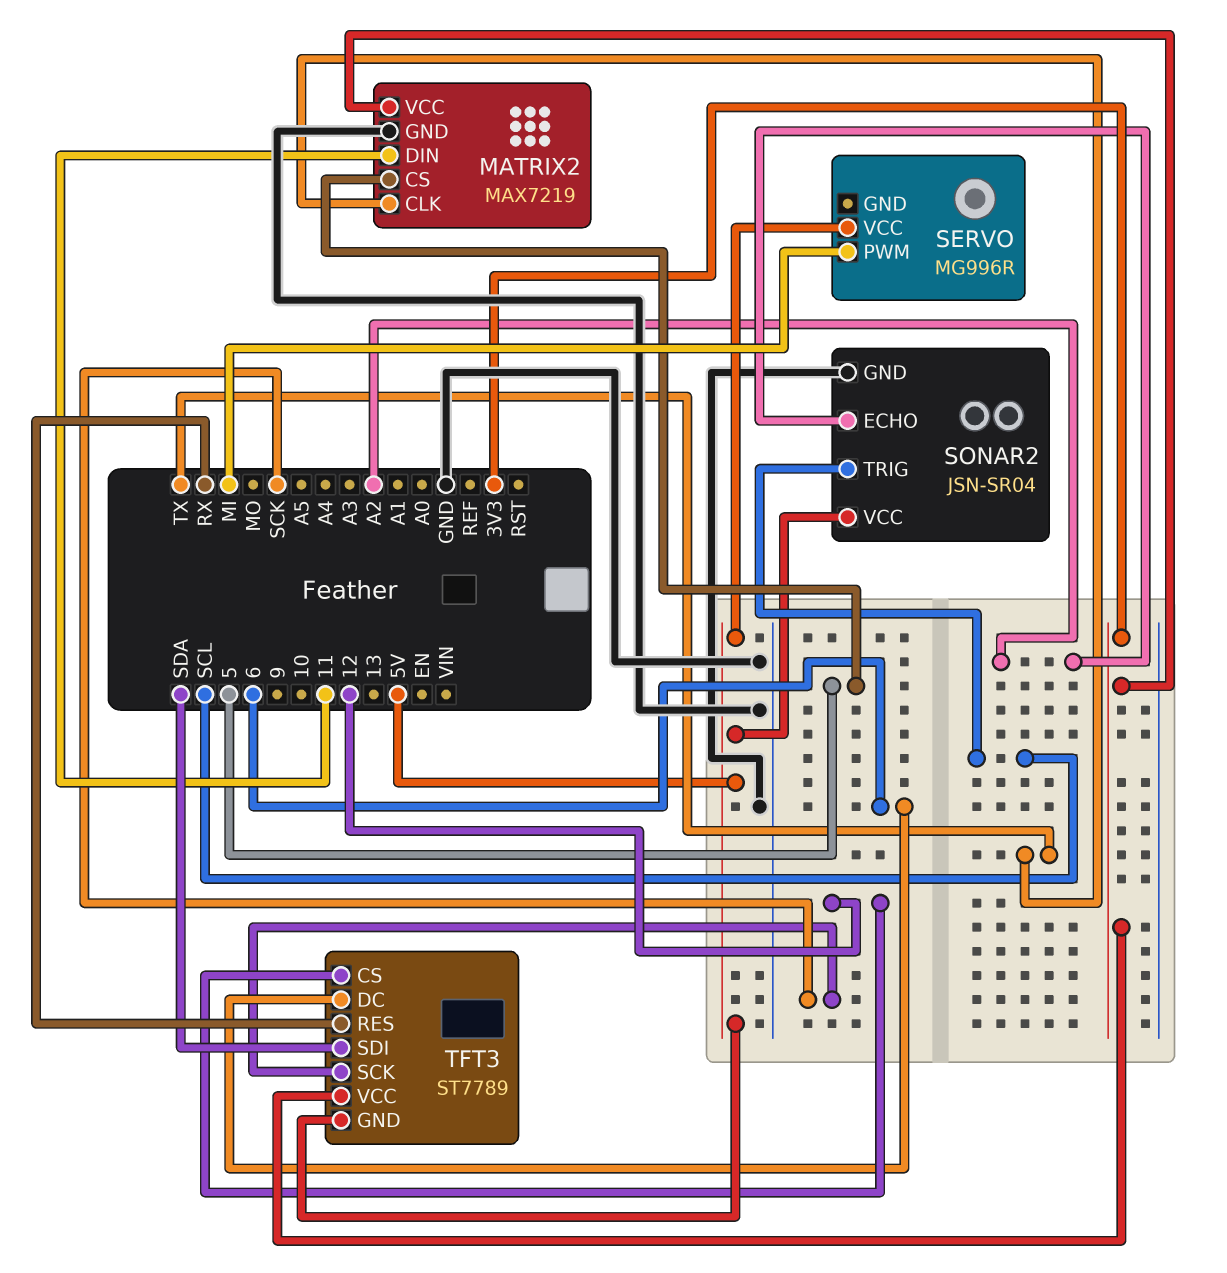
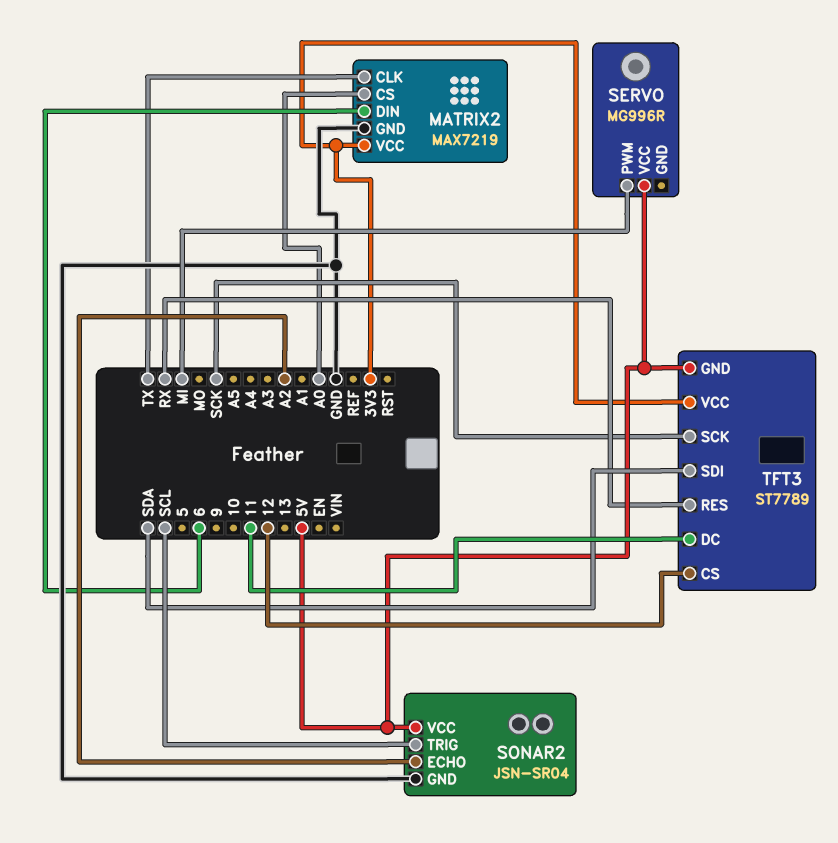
MATRIX2 pin CS: 5 -> A0
MATRIX2 pin DIN: 11 -> 6
TFT3 pin DC: 6 -> 11

